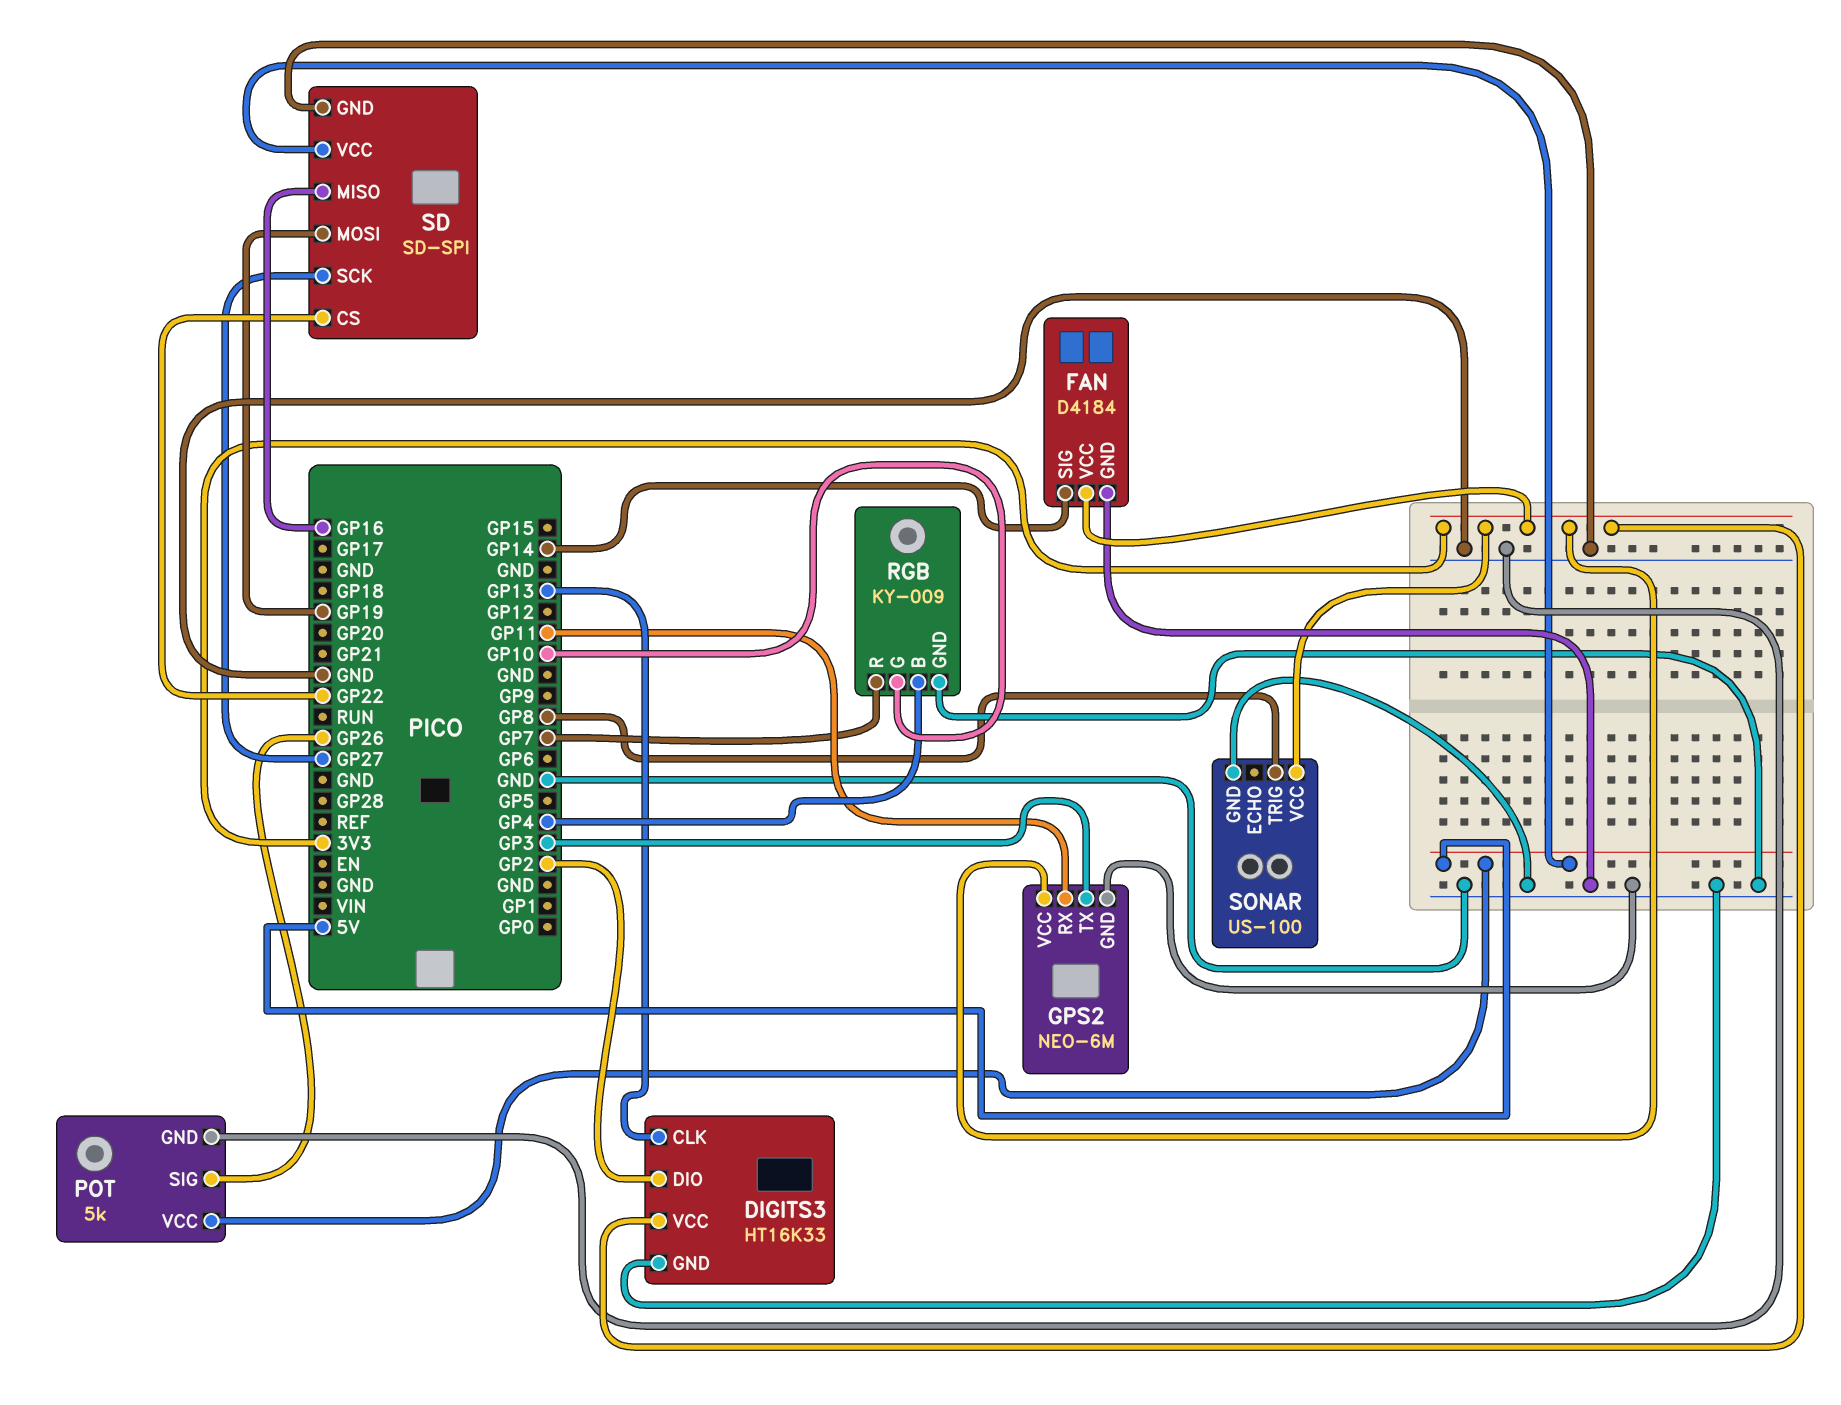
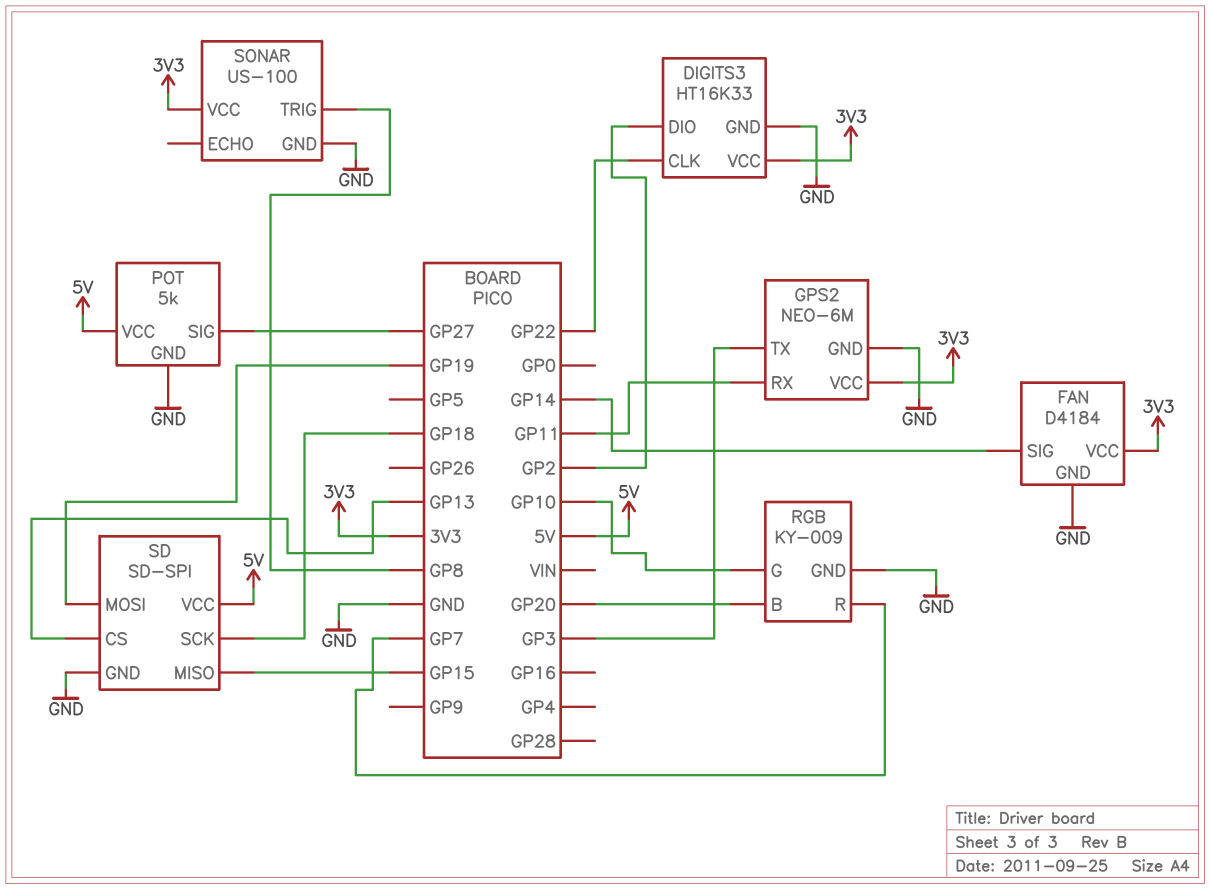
DIGITS3 pin CLK: GP13 -> GP22
POT pin SIG: GP26 -> GP27
RGB pin B: GP4 -> GP20
SD pin CS: GP22 -> GP13
SD pin MISO: GP16 -> GP15
SD pin SCK: GP27 -> GP18

